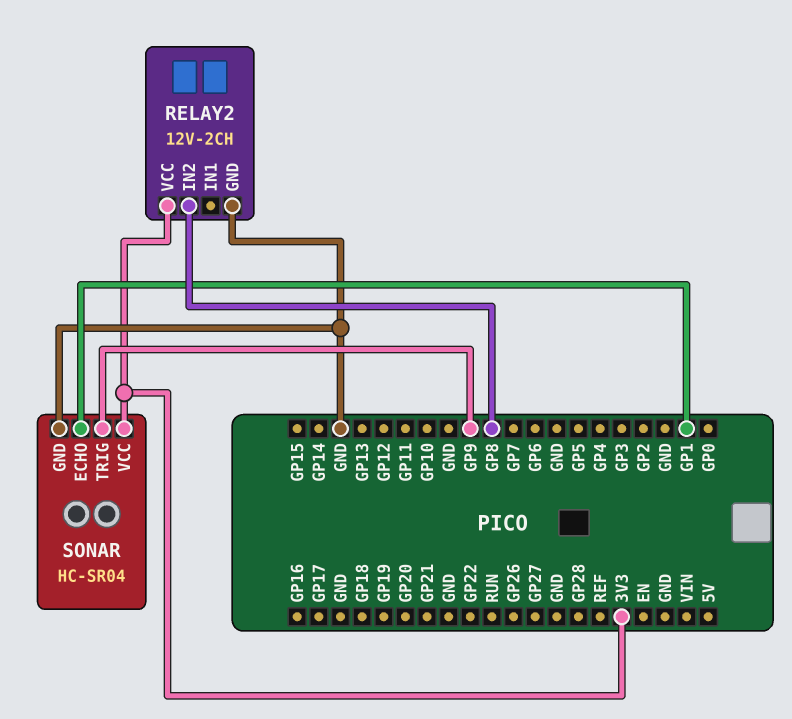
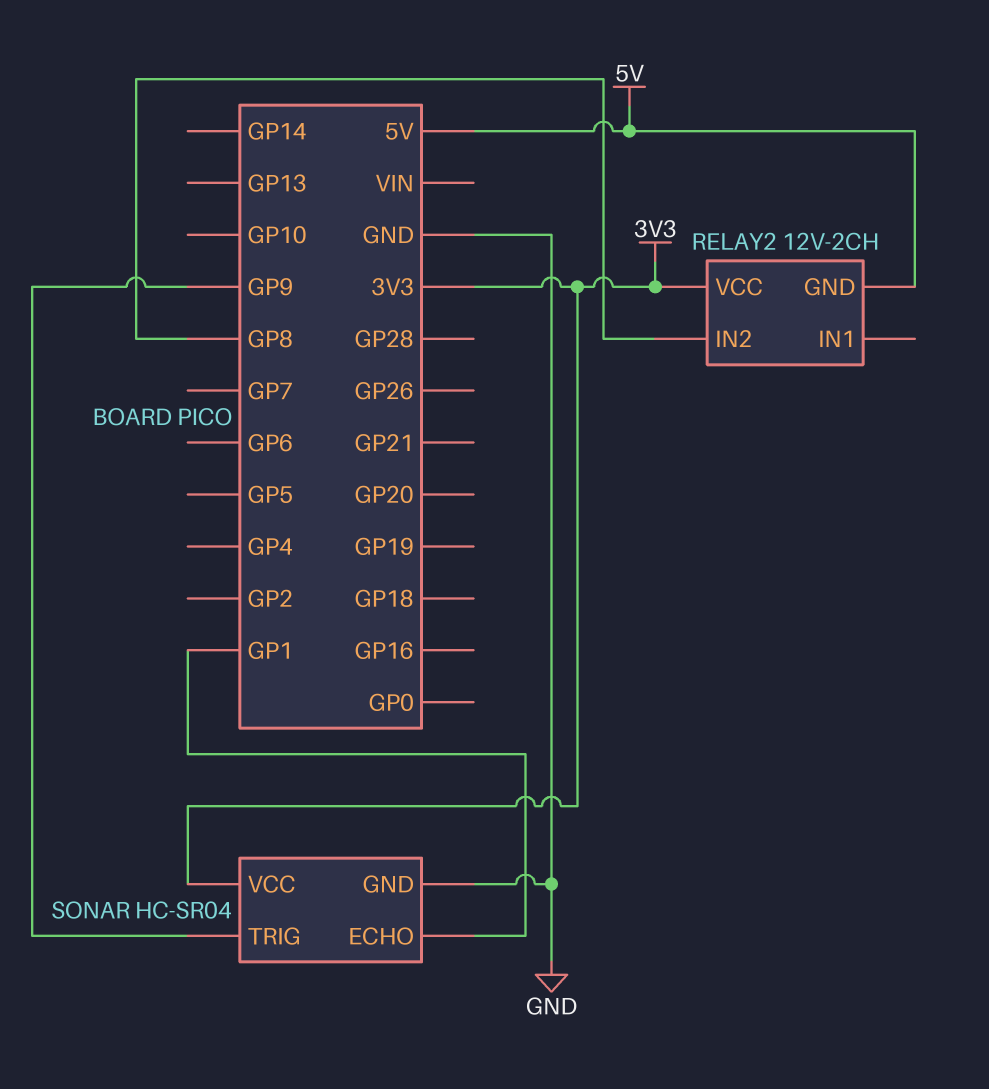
RELAY2 pin GND: GND -> 5V

